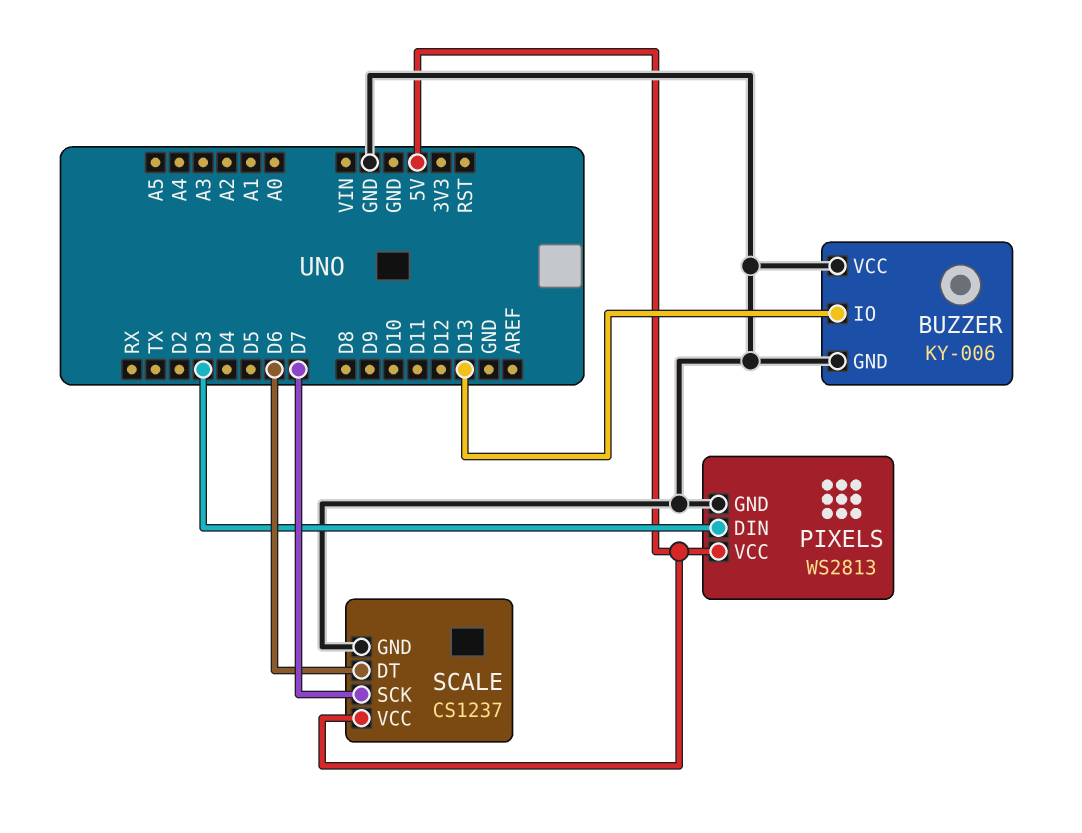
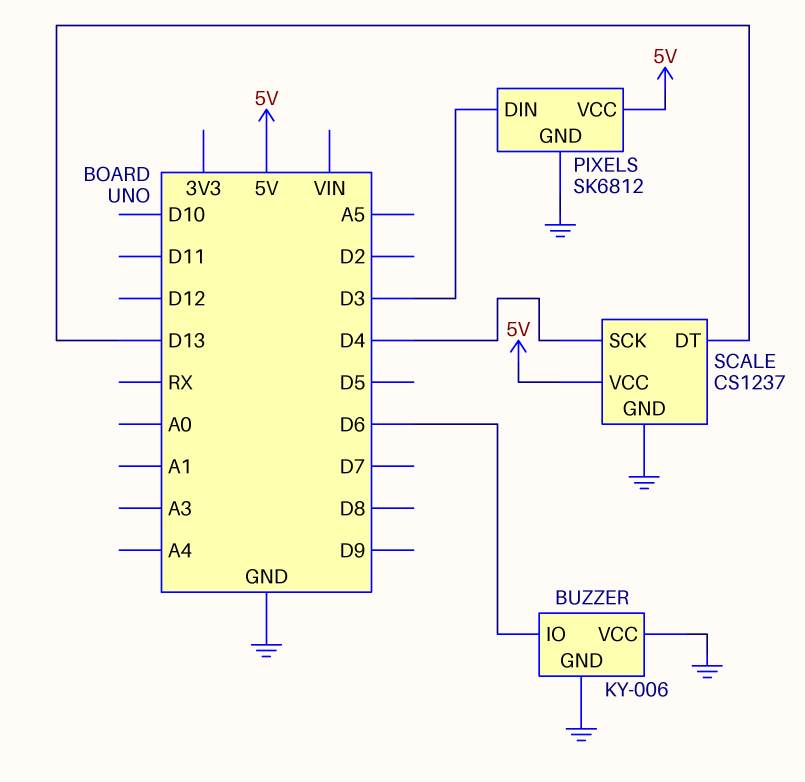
BUZZER pin IO: D13 -> D6
PIXELS: WS2813 -> SK6812
SCALE pin DT: D6 -> D13
SCALE pin SCK: D7 -> D4

